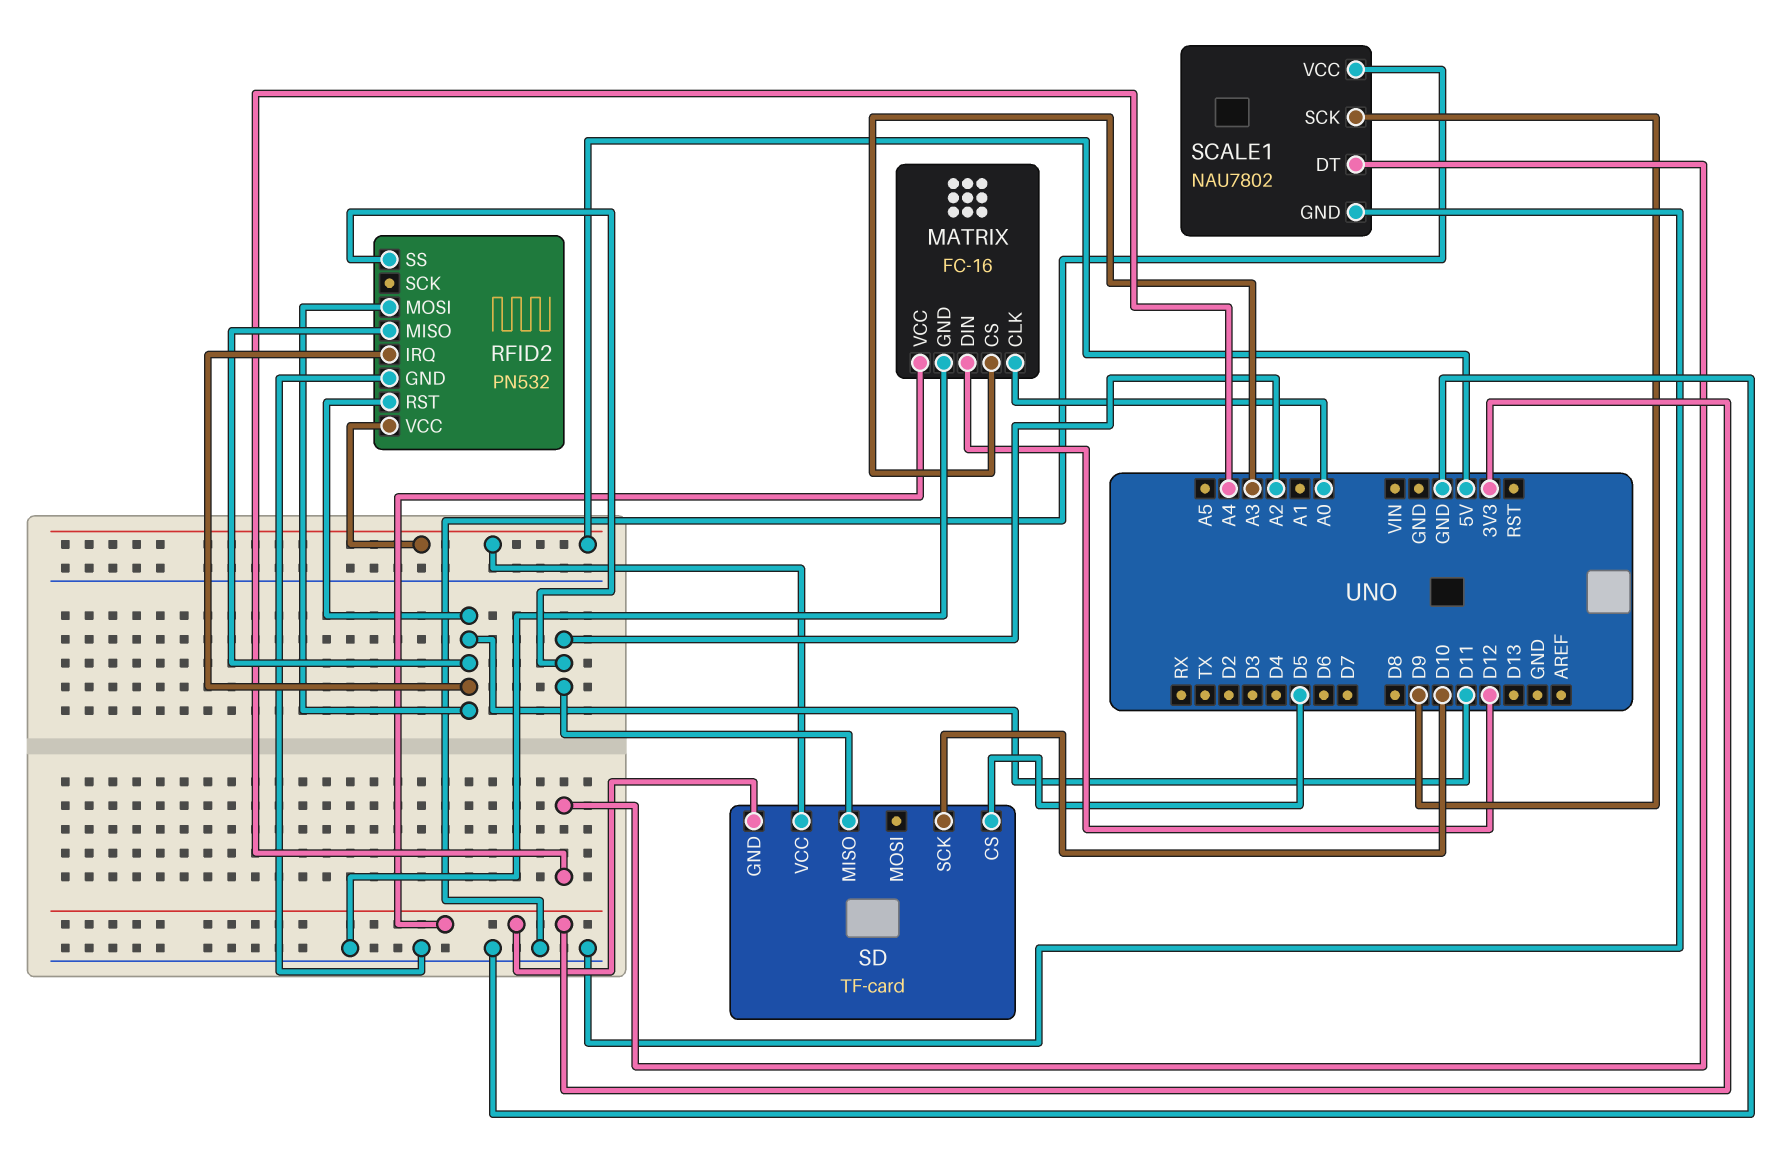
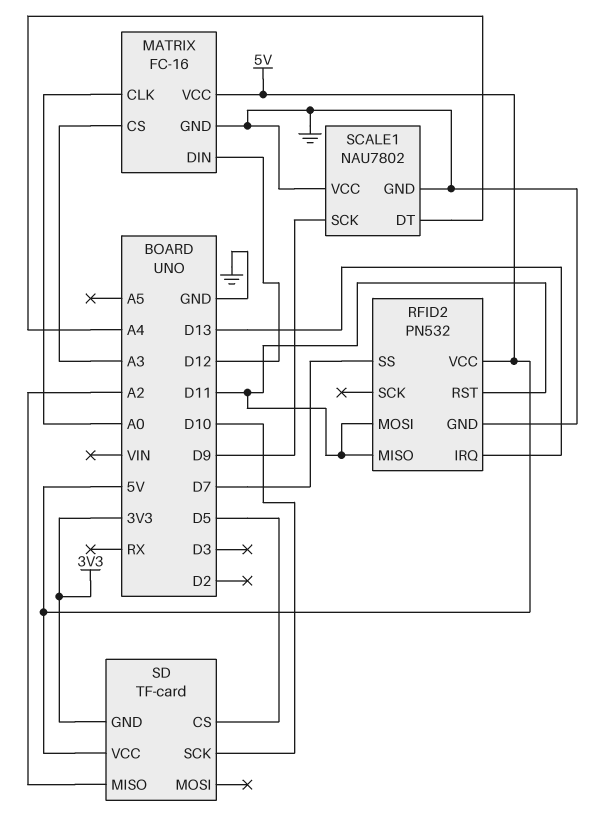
MATRIX pin VCC: 3V3 -> 5V
RFID2 pin IRQ: D11 -> D13
RFID2 pin SS: A2 -> D7

